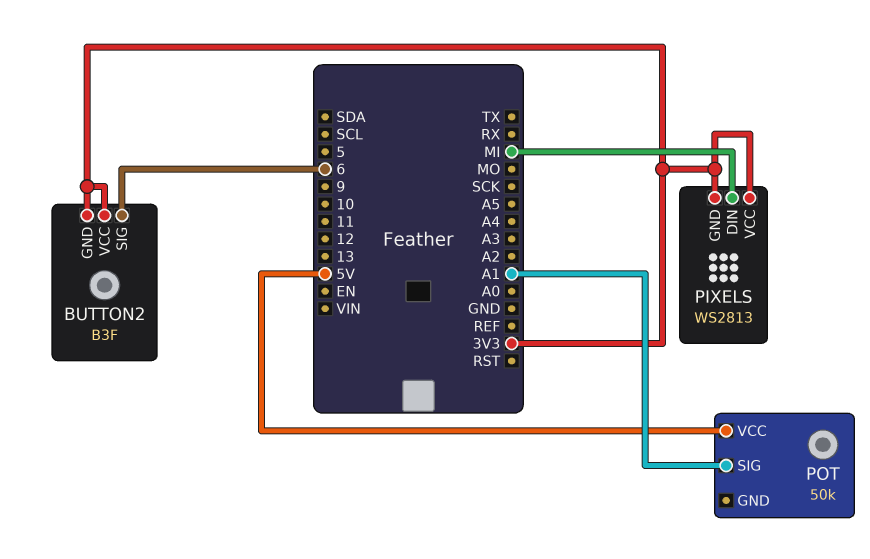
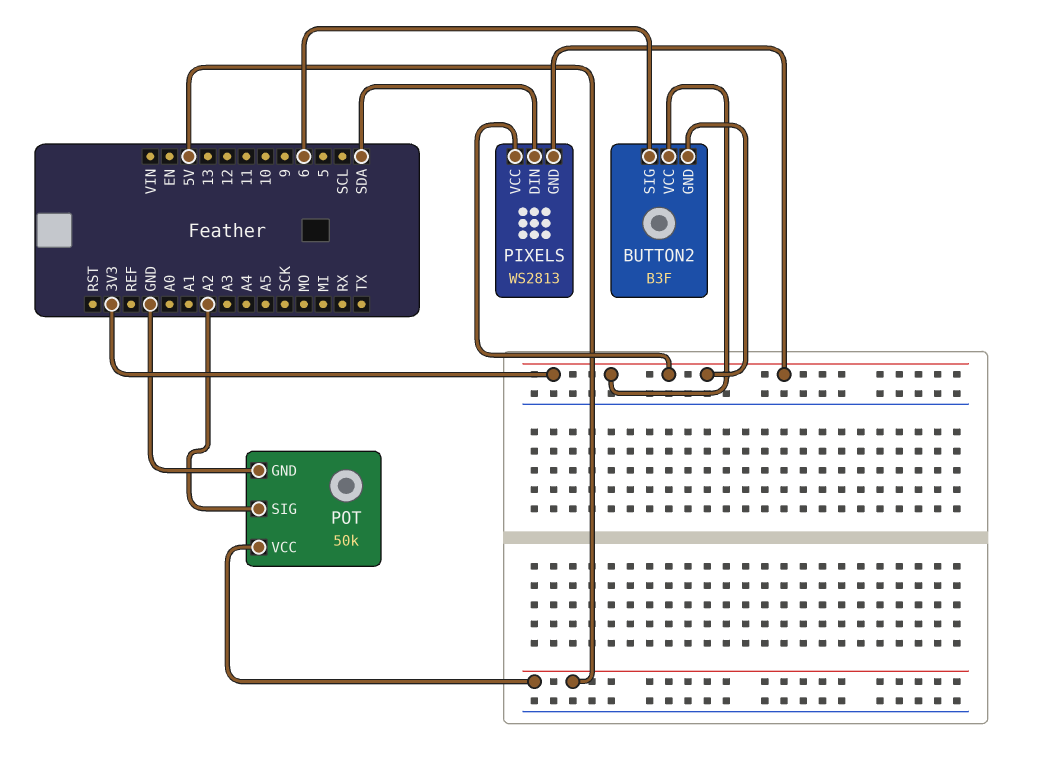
PIXELS pin DIN: MI -> SDA
POT pin GND: none -> GND
POT pin SIG: A1 -> A2

